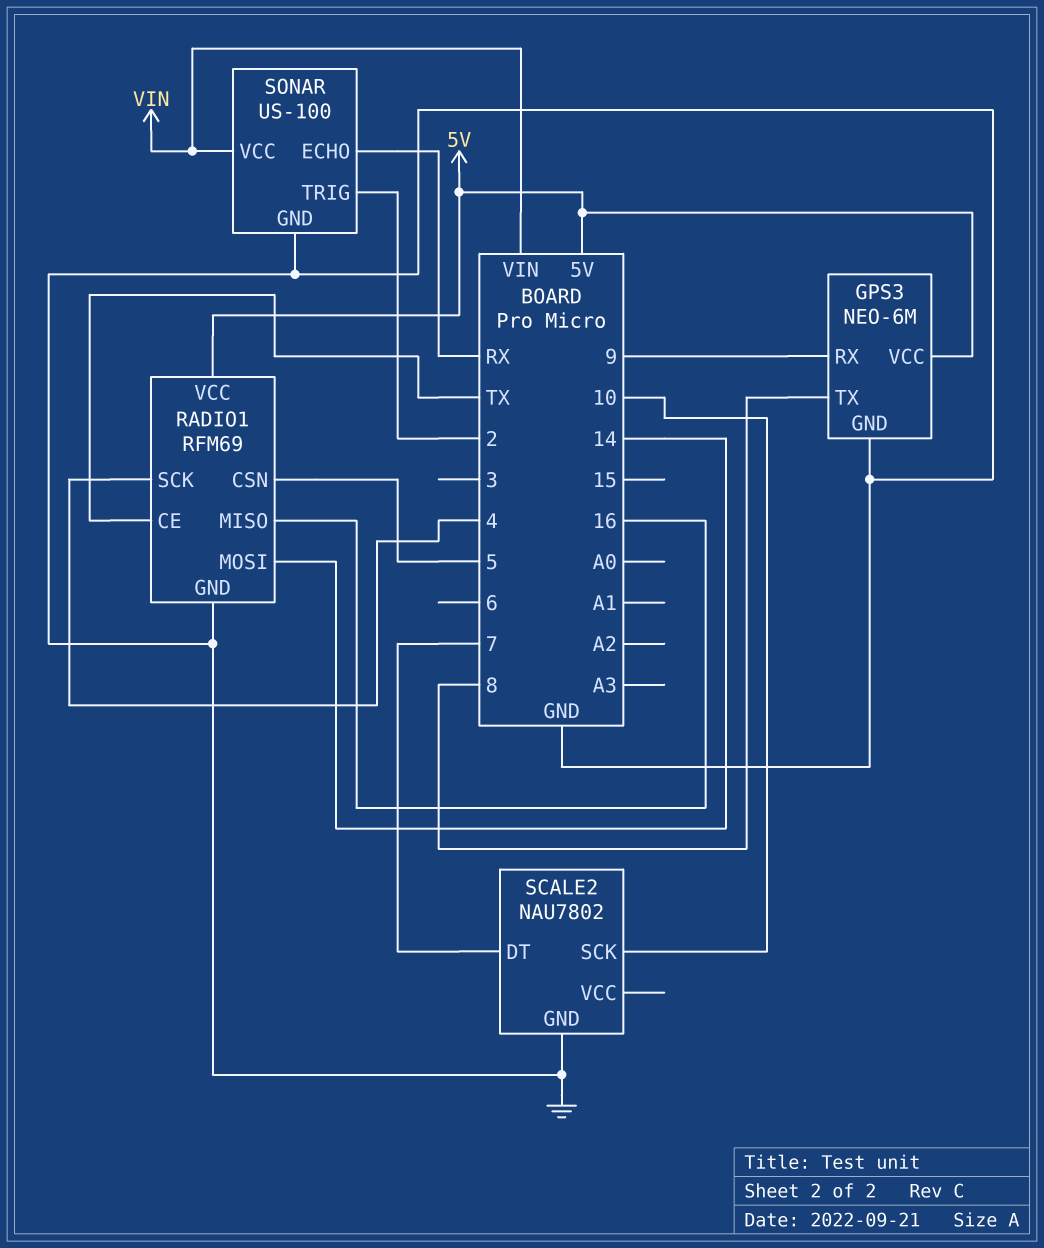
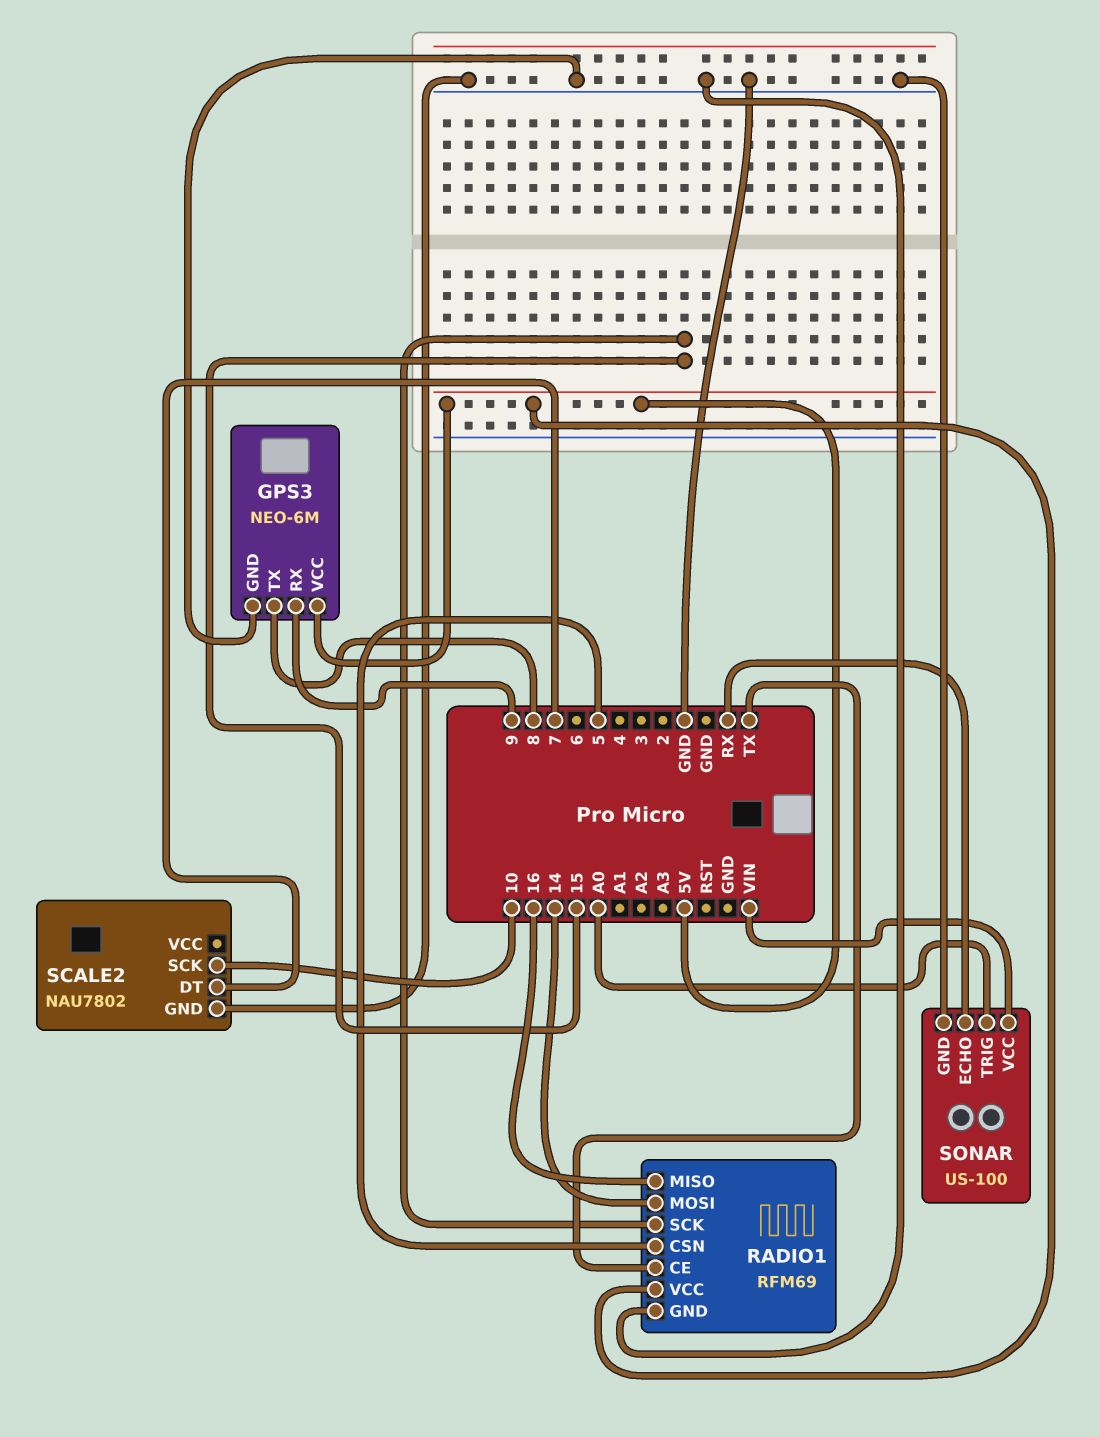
RADIO1 pin SCK: 4 -> 15
SONAR pin TRIG: 2 -> A0

